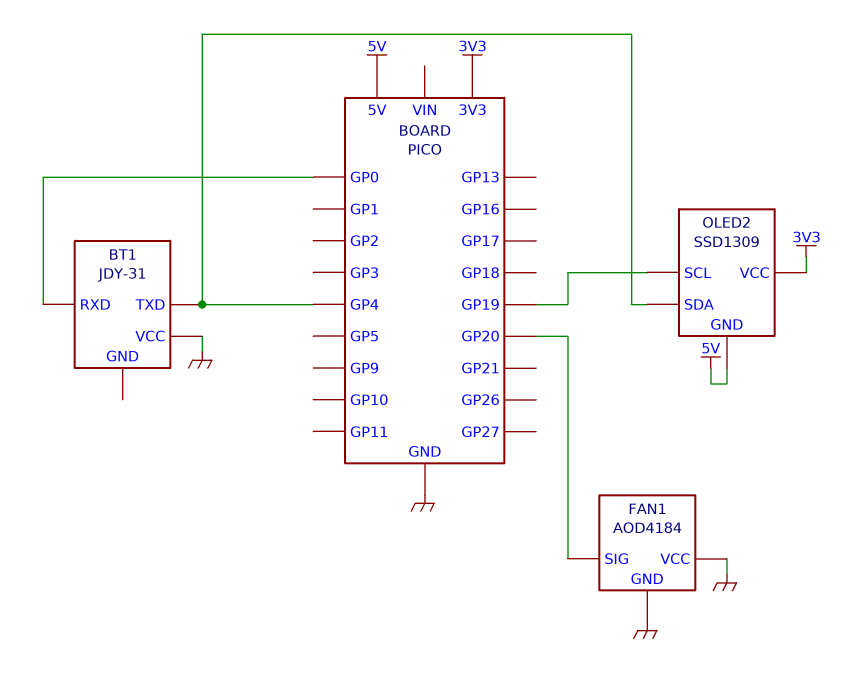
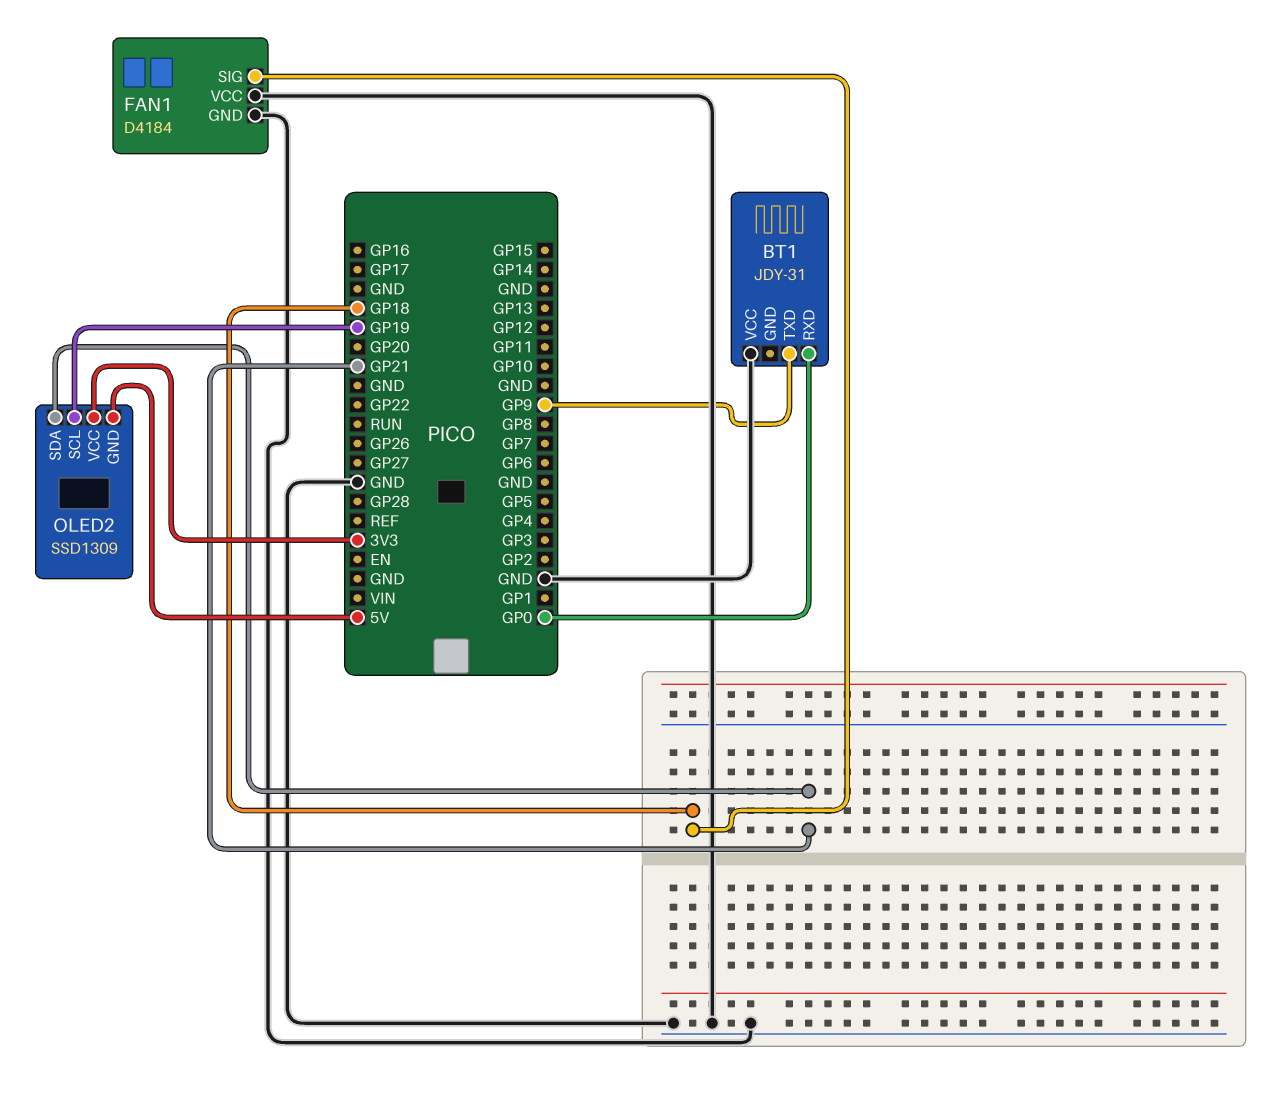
BT1 pin TXD: GP4 -> GP9
FAN1: AOD4184 -> D4184
FAN1 pin SIG: GP20 -> GP18
OLED2 pin SDA: GP4 -> GP21

